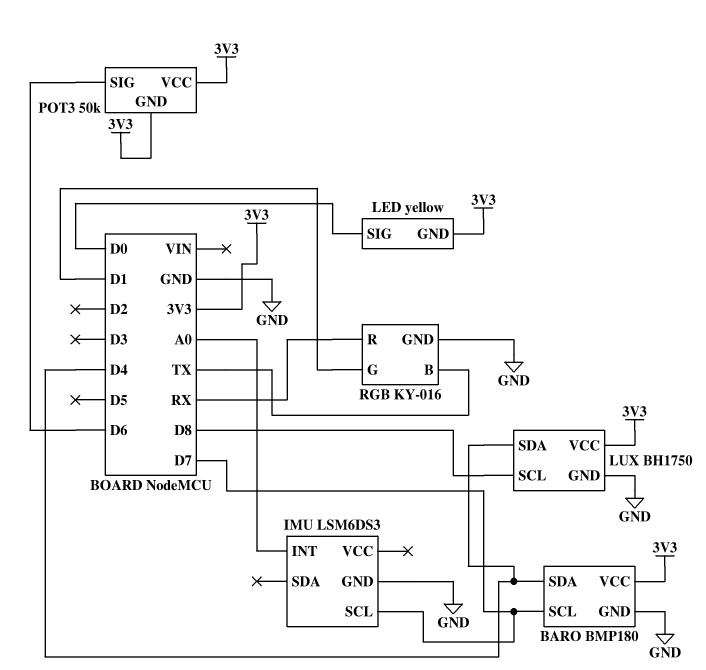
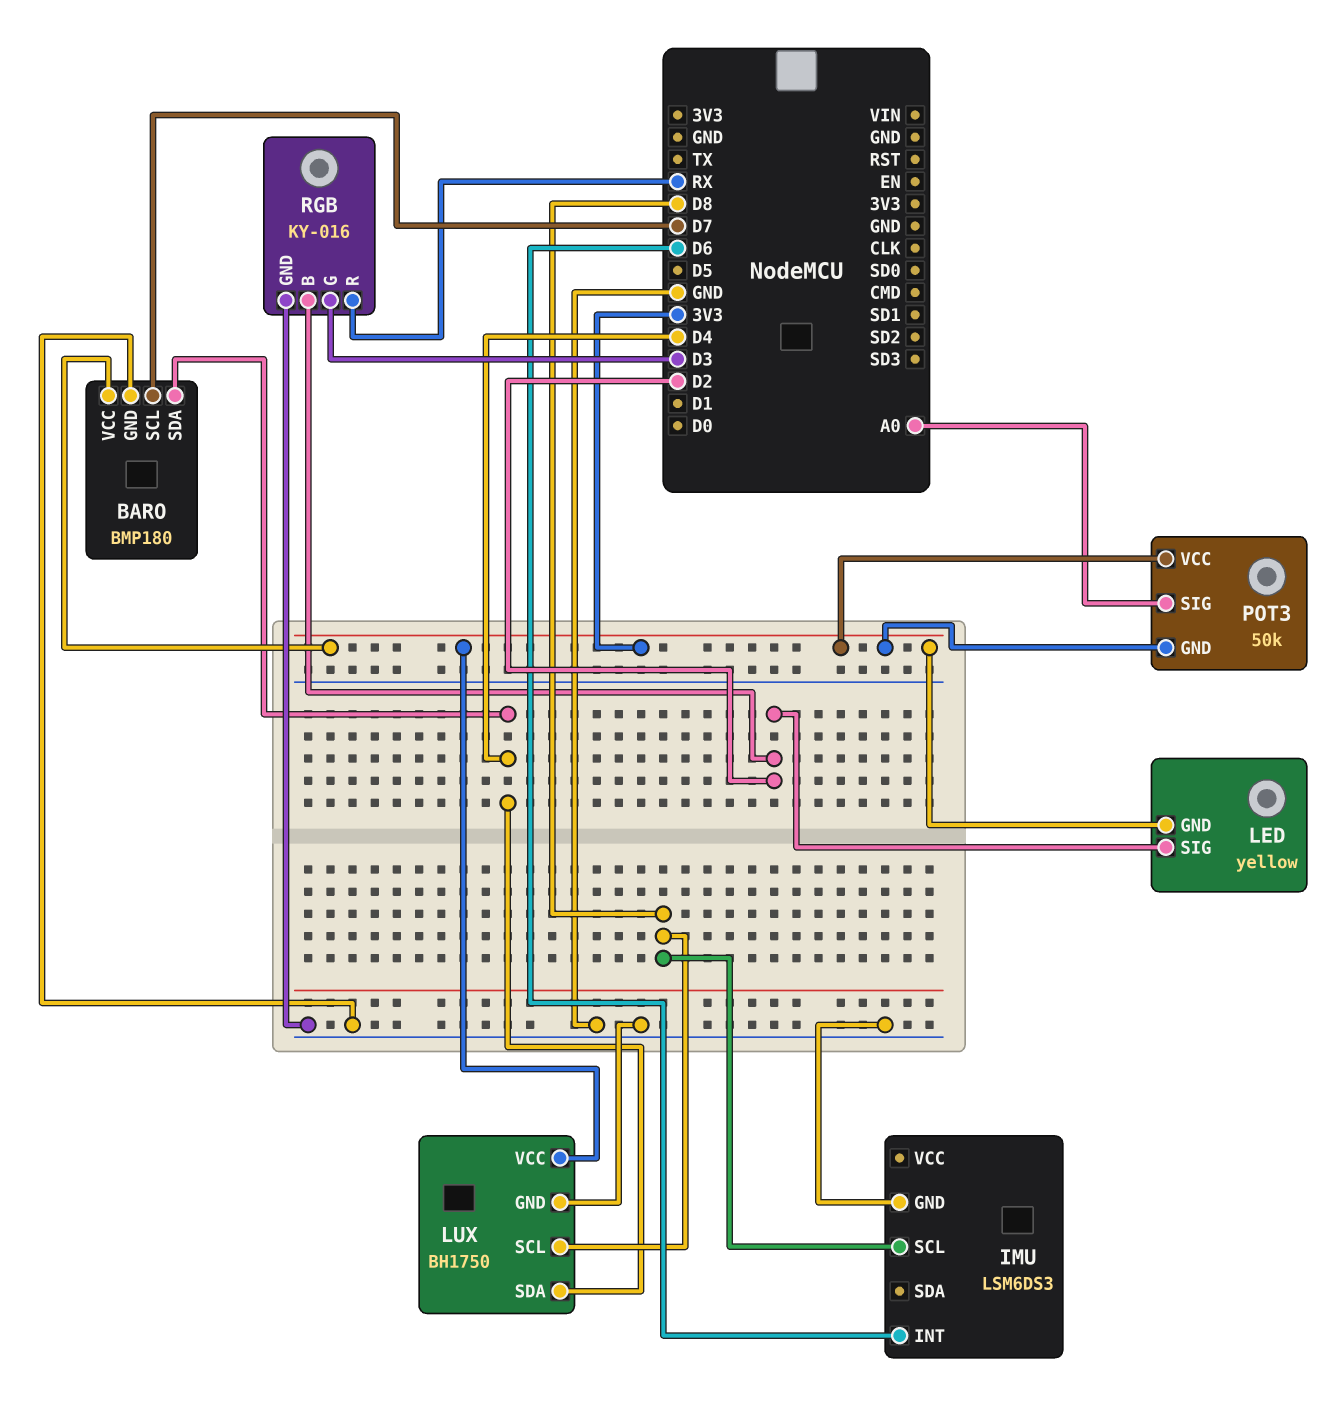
IMU pin INT: A0 -> D6
IMU pin SCL: D7 -> D8
LED pin SIG: D0 -> D2
POT3 pin SIG: D6 -> A0
RGB pin B: TX -> D2
RGB pin G: D1 -> D3

